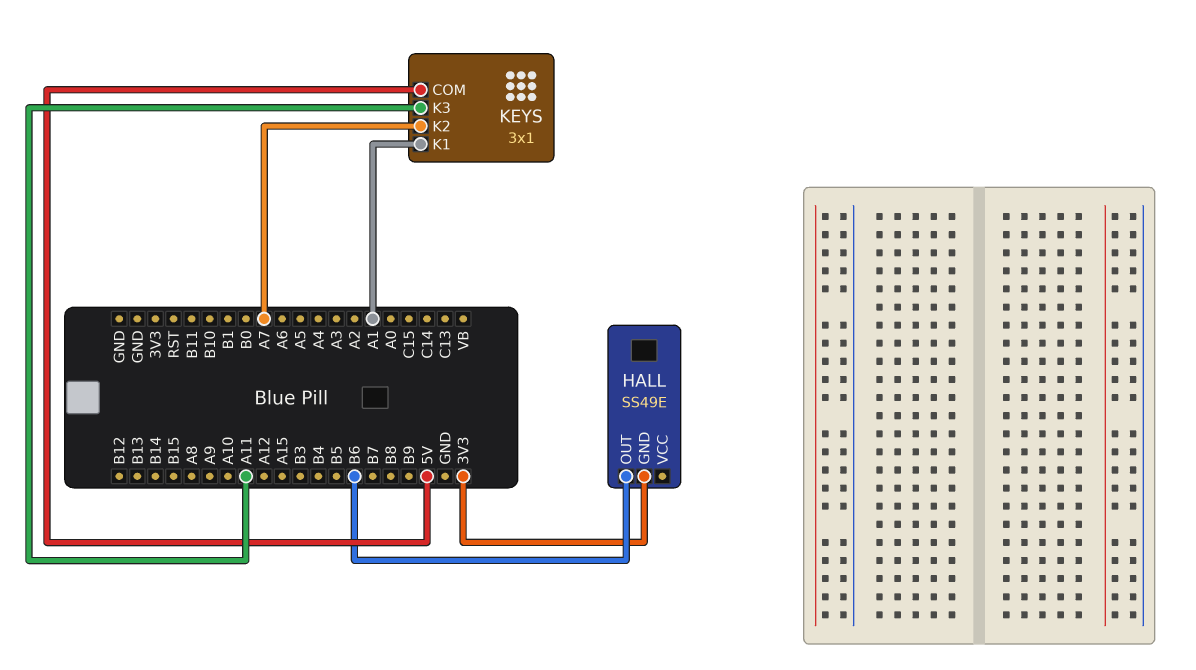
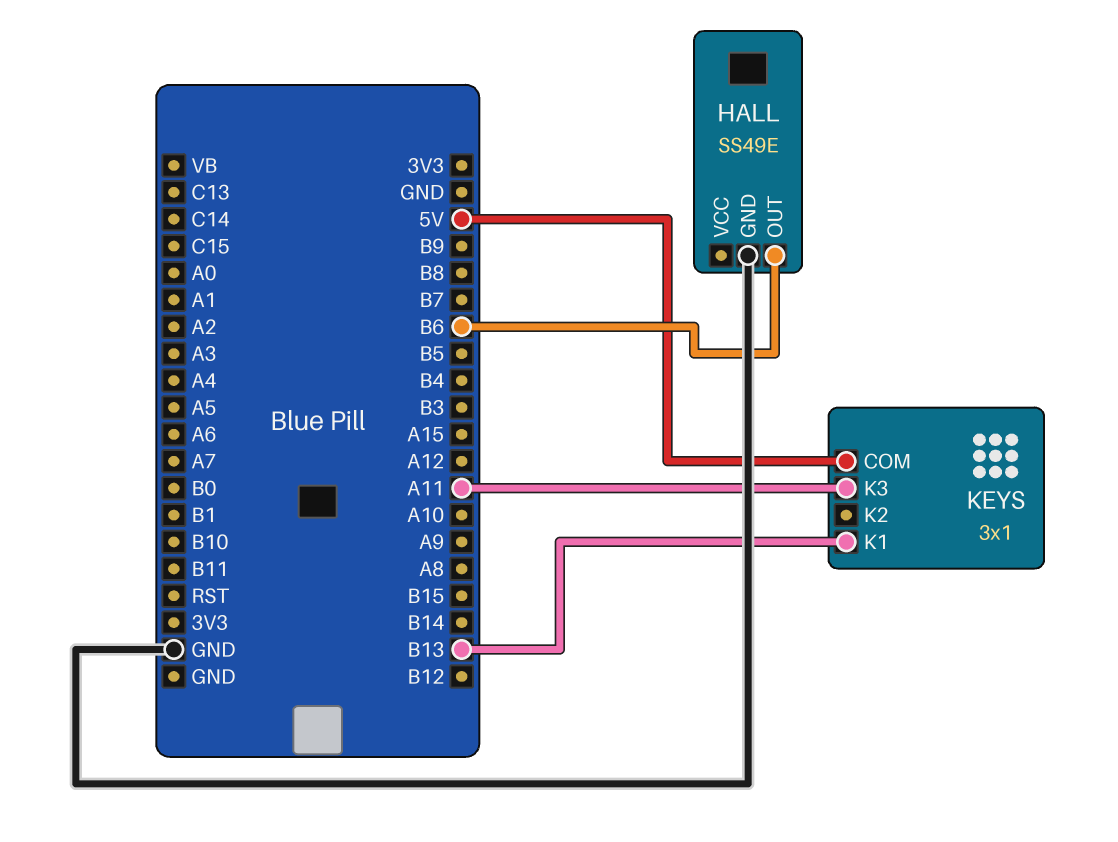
HALL pin GND: 3V3 -> GND
KEYS pin K1: A1 -> B13
KEYS pin K2: A7 -> none

